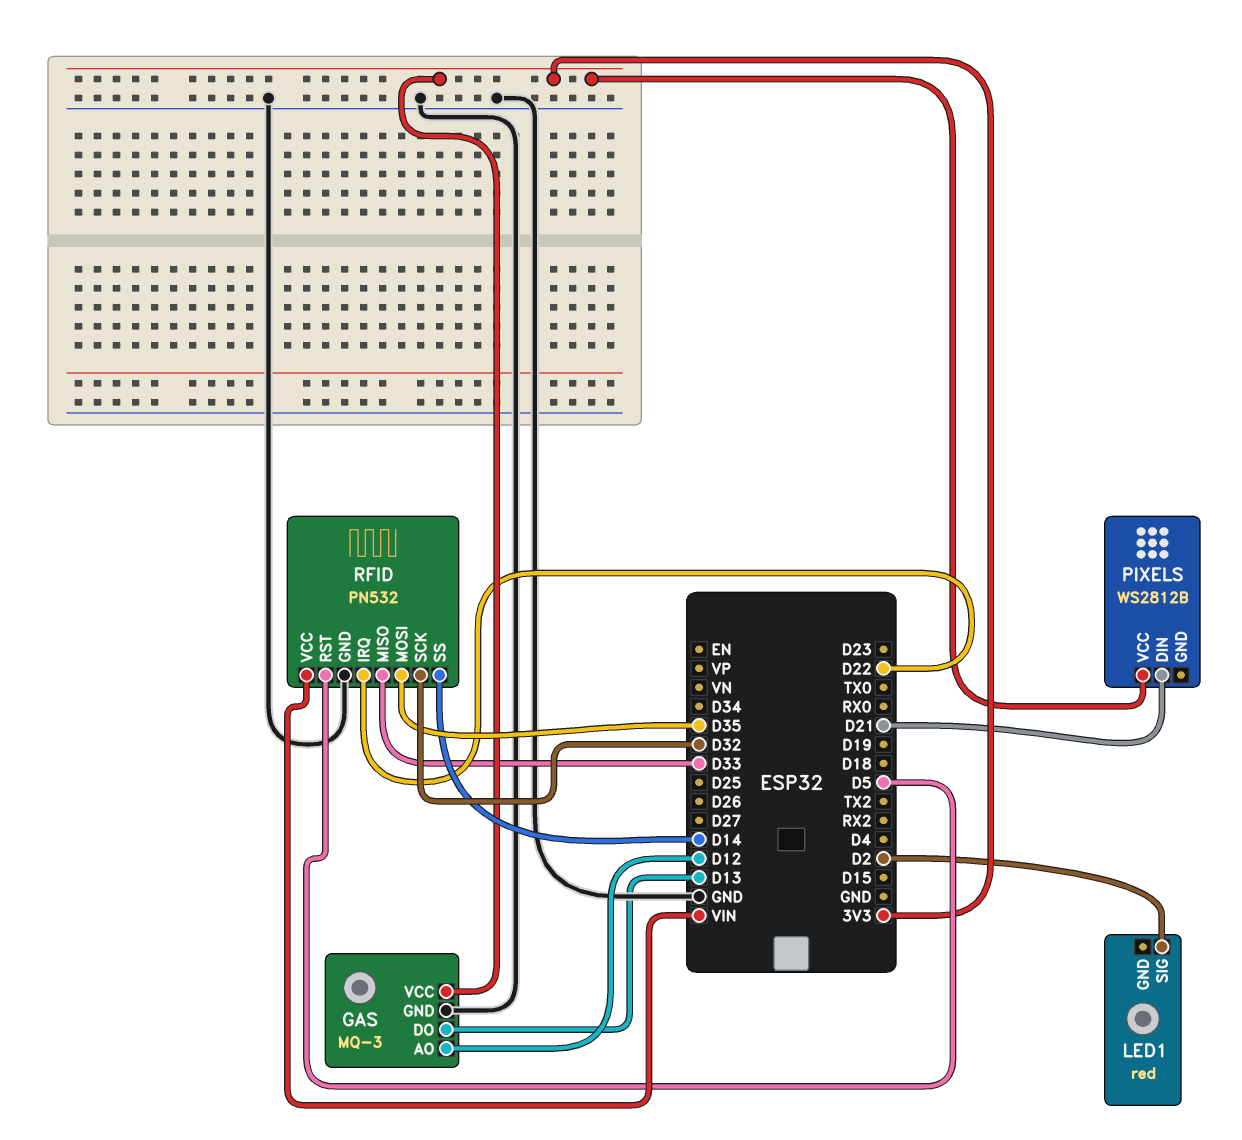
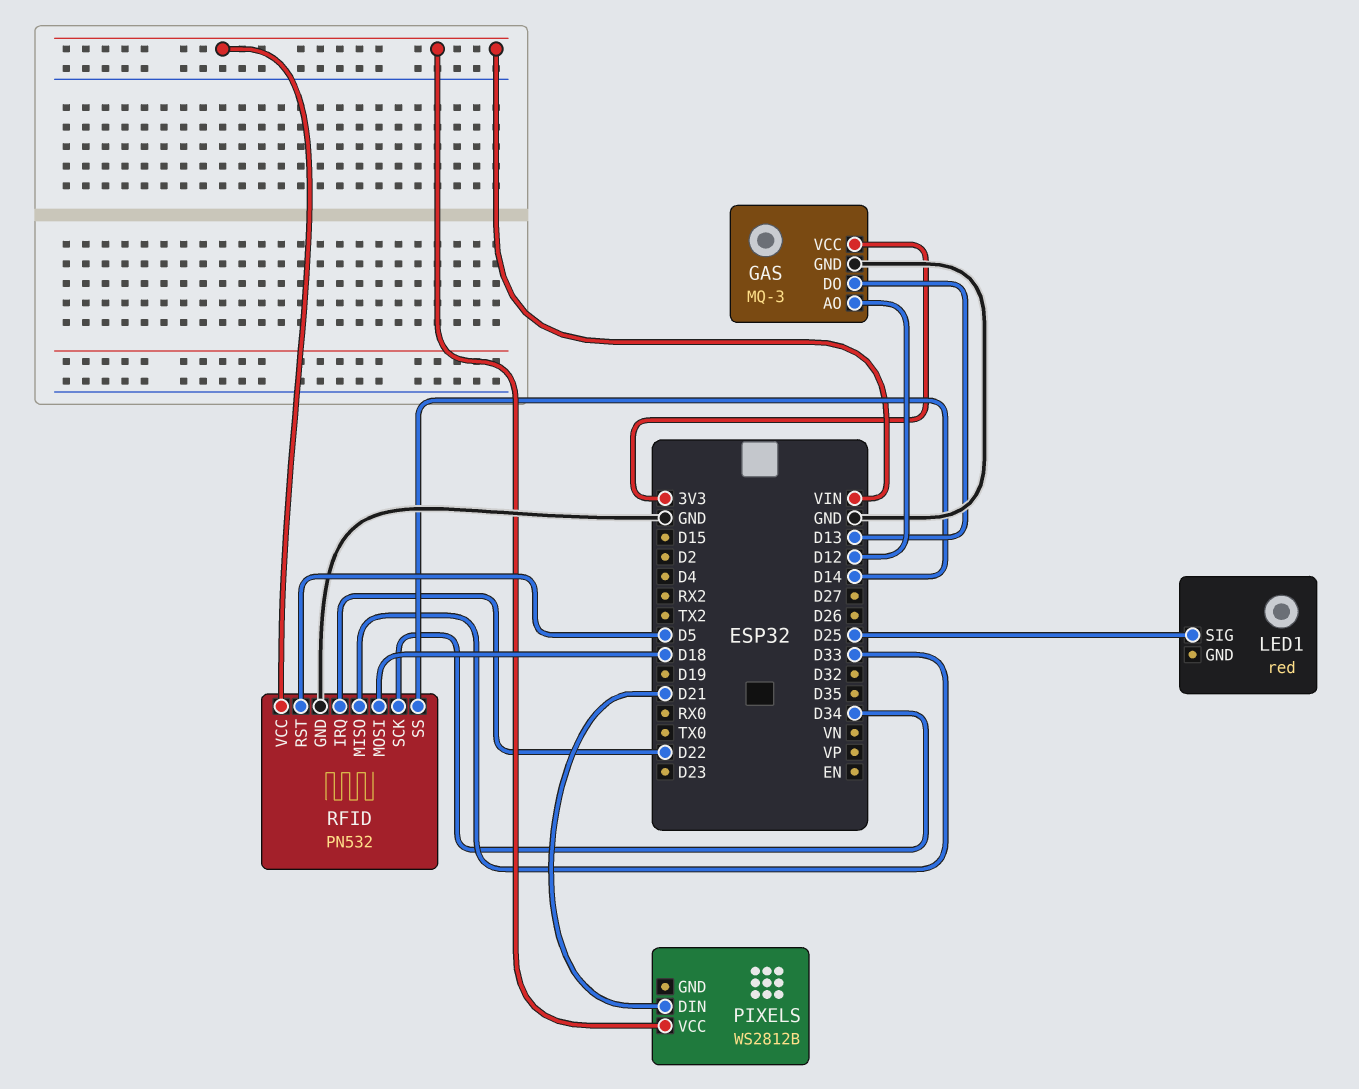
LED1 pin SIG: D2 -> D25
PIXELS pin VCC: 3V3 -> VIN
RFID pin MOSI: D35 -> D18
RFID pin SCK: D32 -> D34

